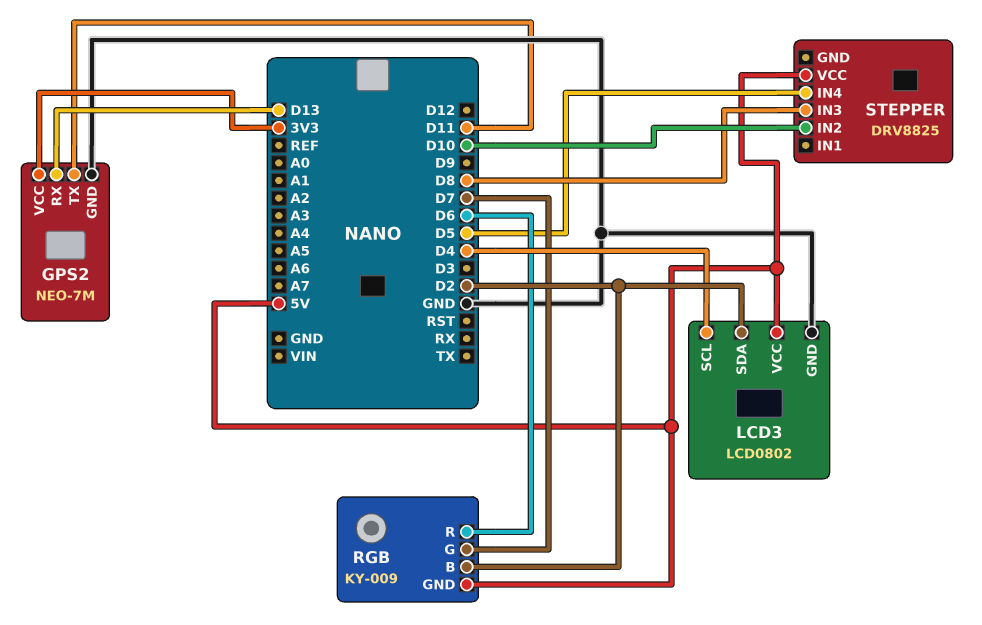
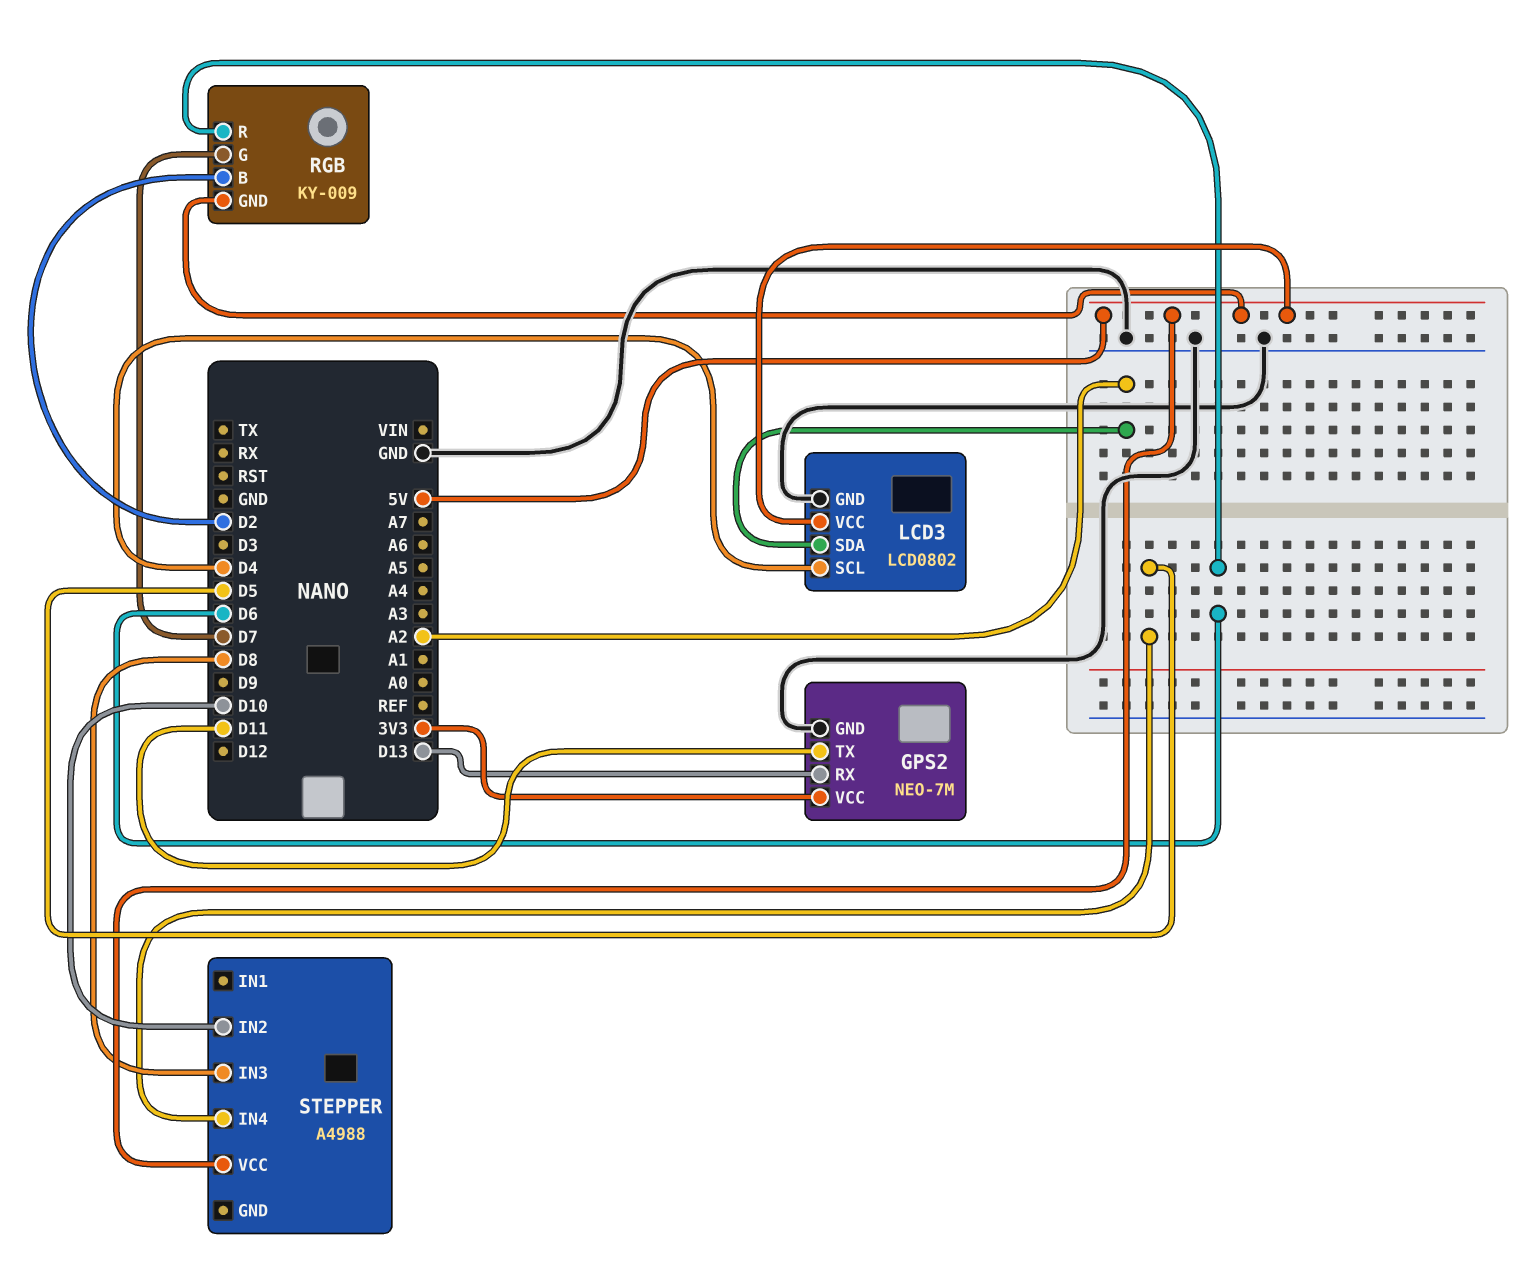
LCD3 pin SDA: D2 -> A2
STEPPER: DRV8825 -> A4988

